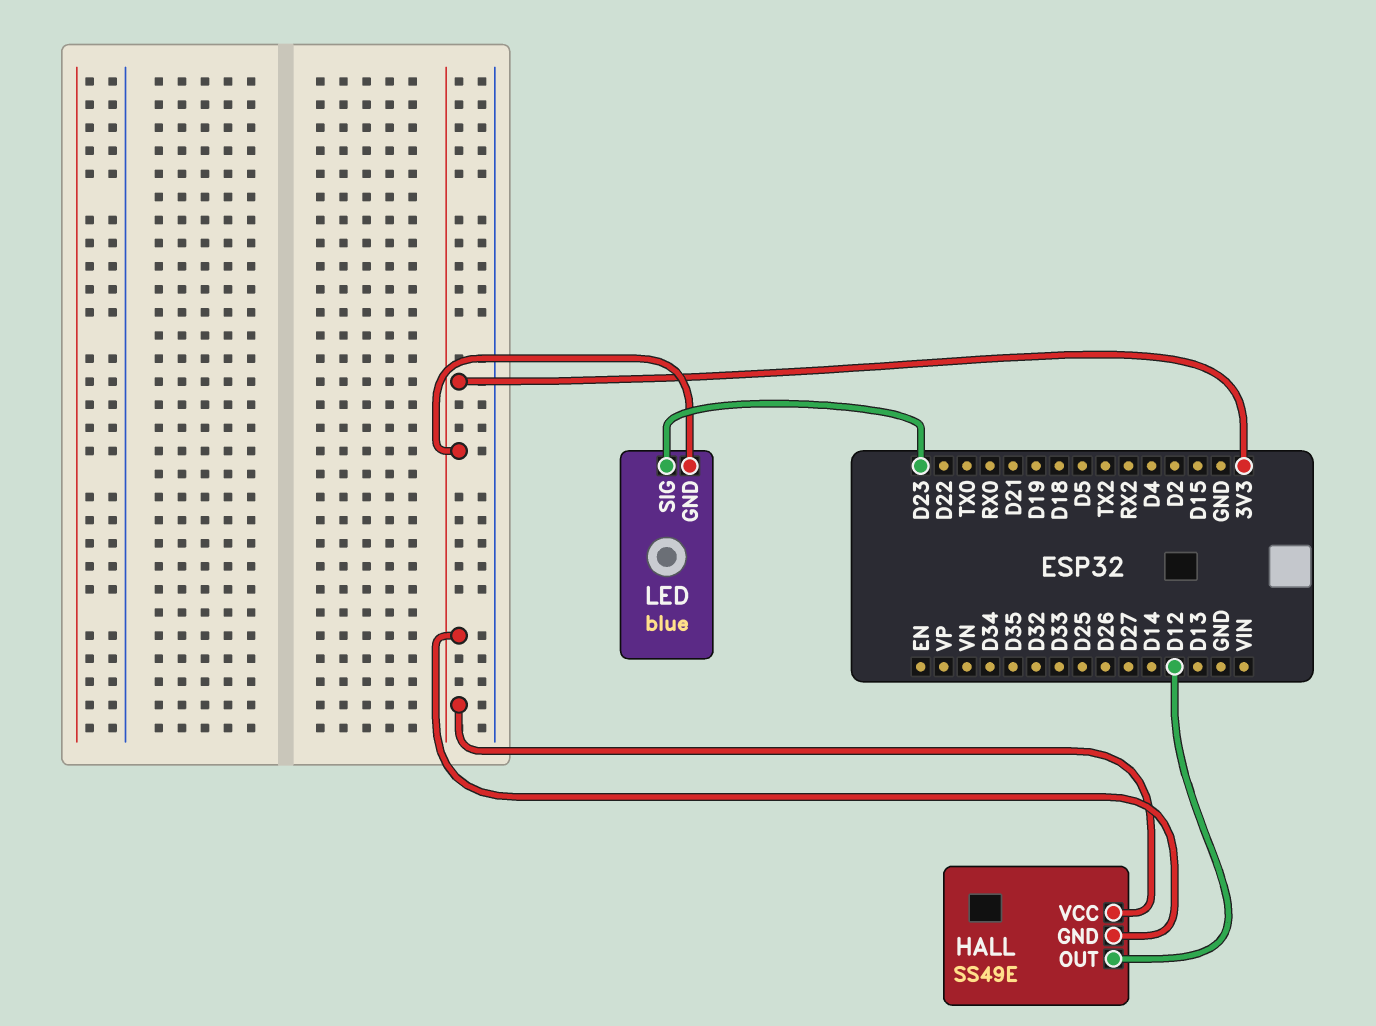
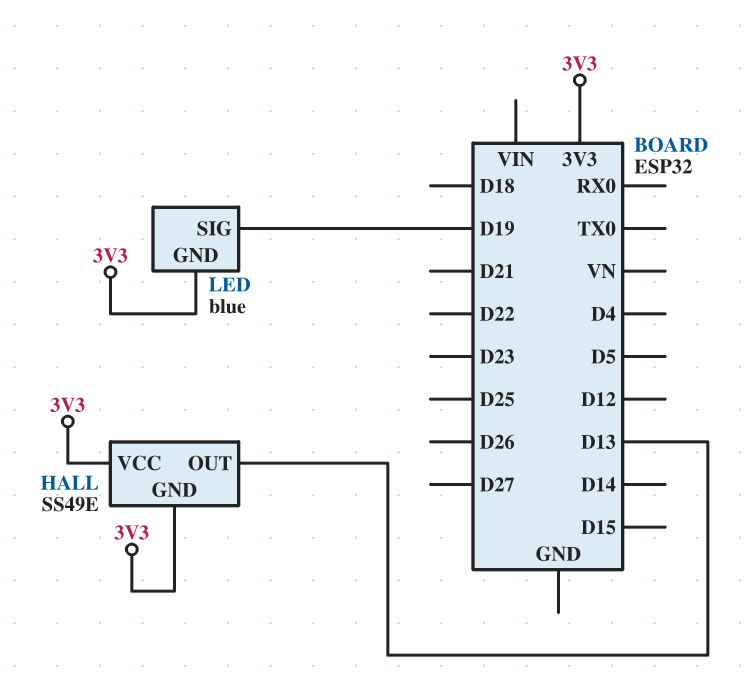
HALL pin OUT: D12 -> D13
LED pin SIG: D23 -> D19

